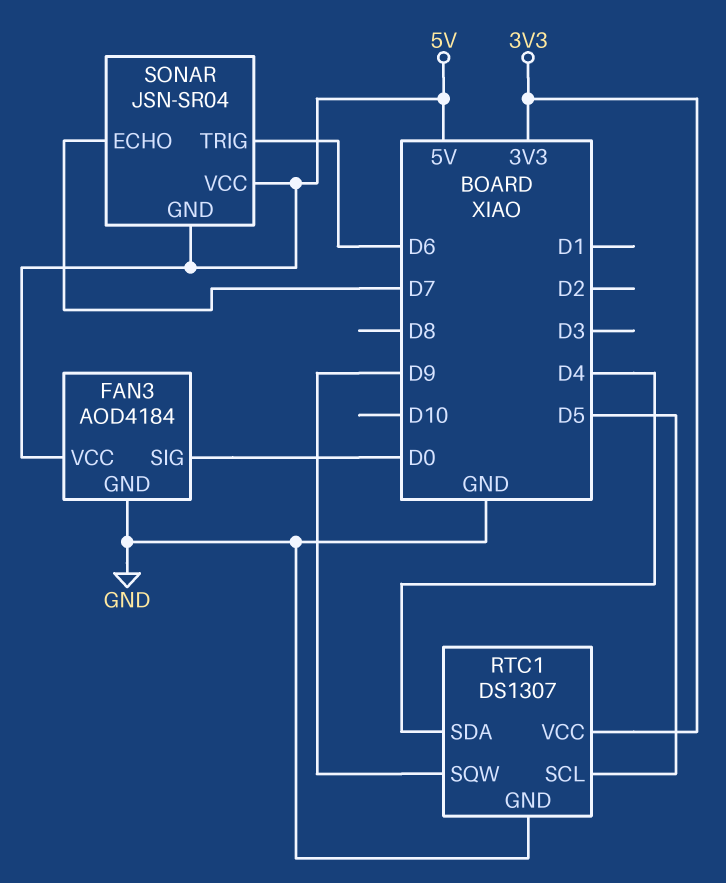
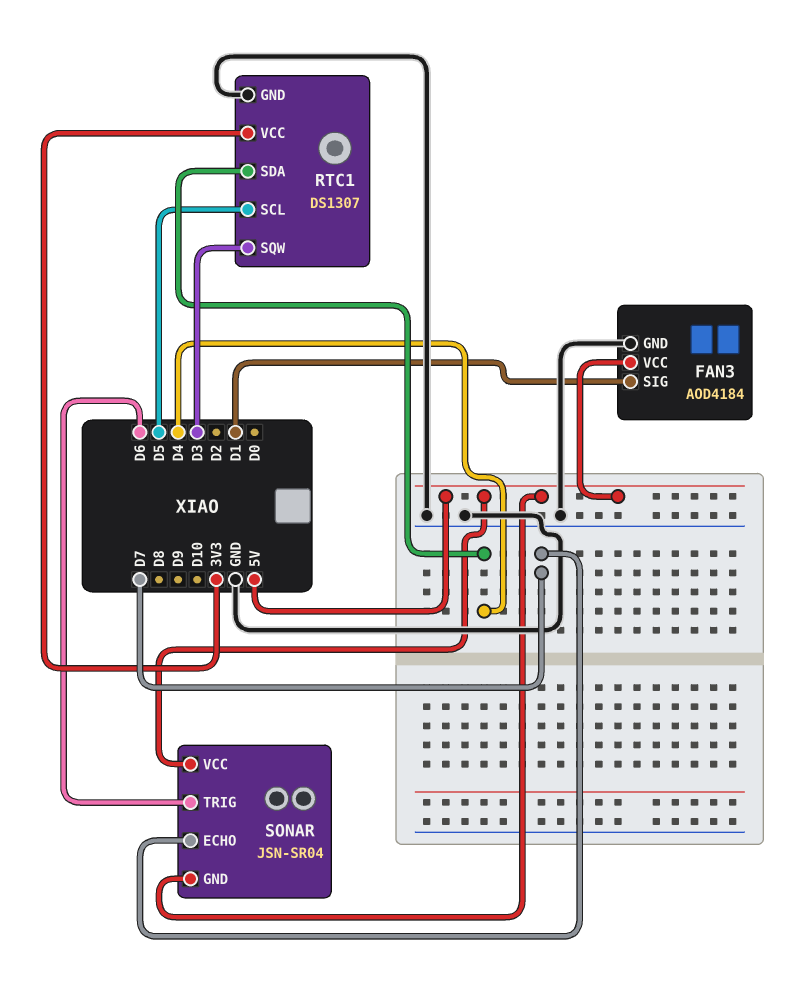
FAN3 pin SIG: D0 -> D1
RTC1 pin SQW: D9 -> D3

